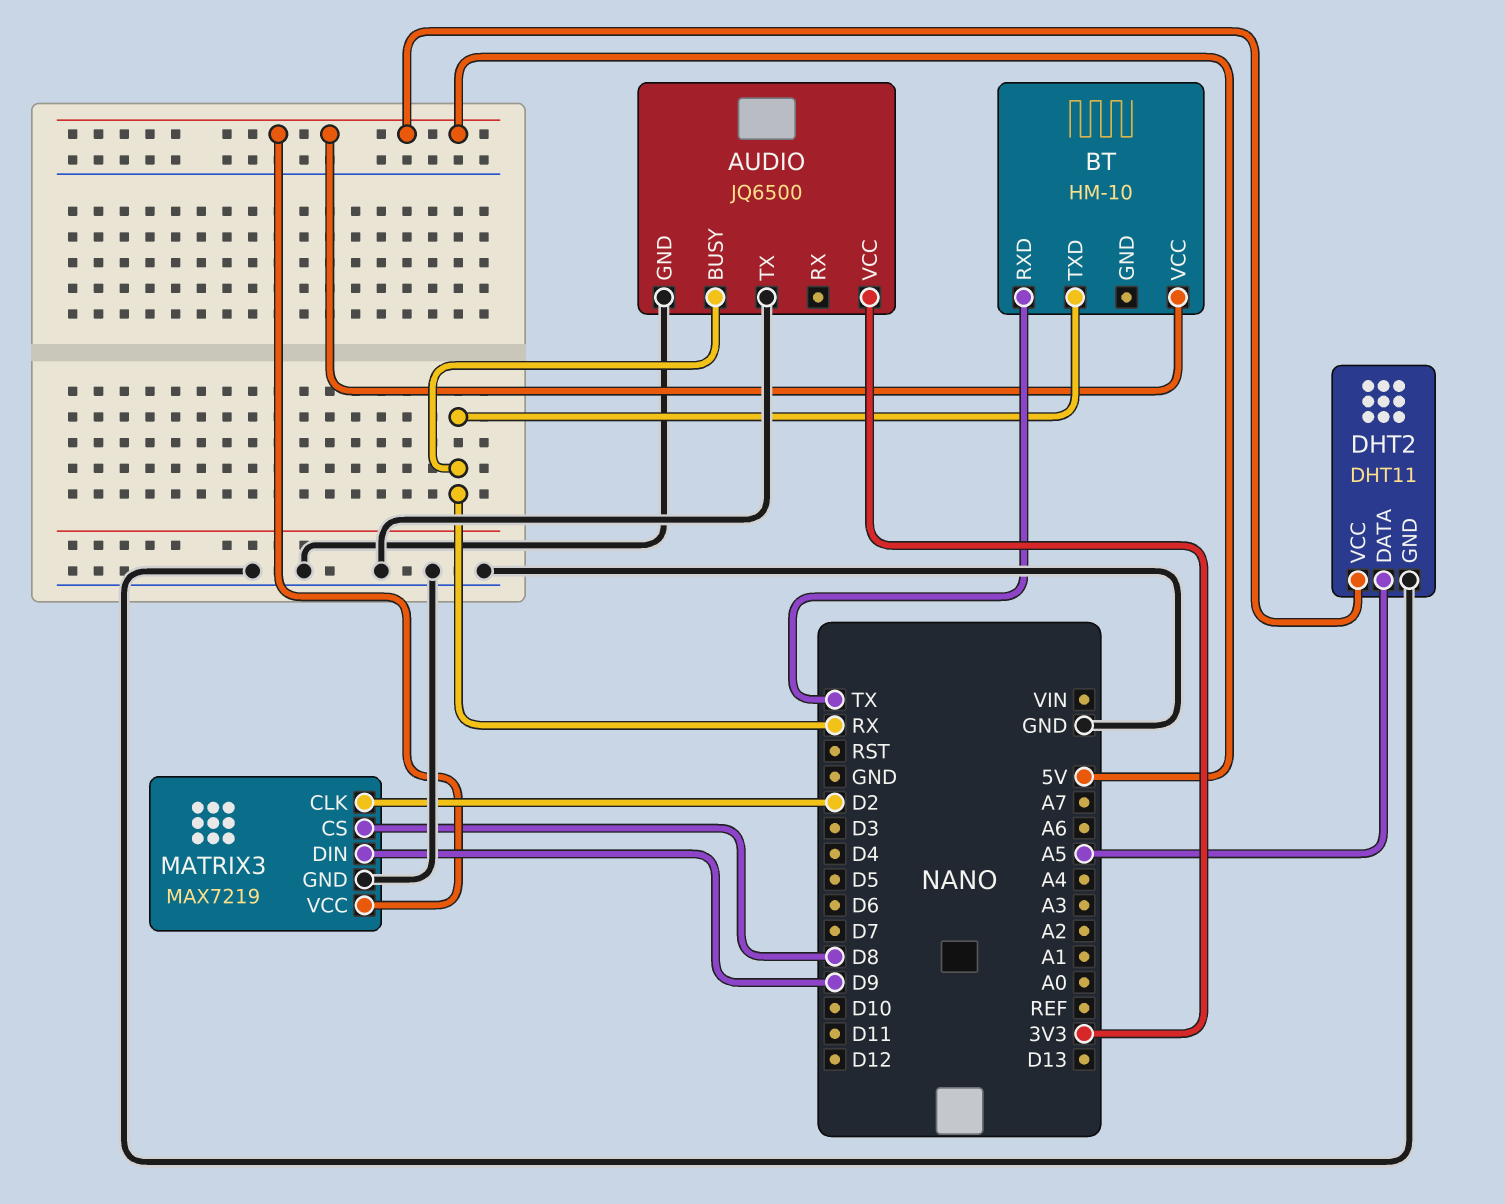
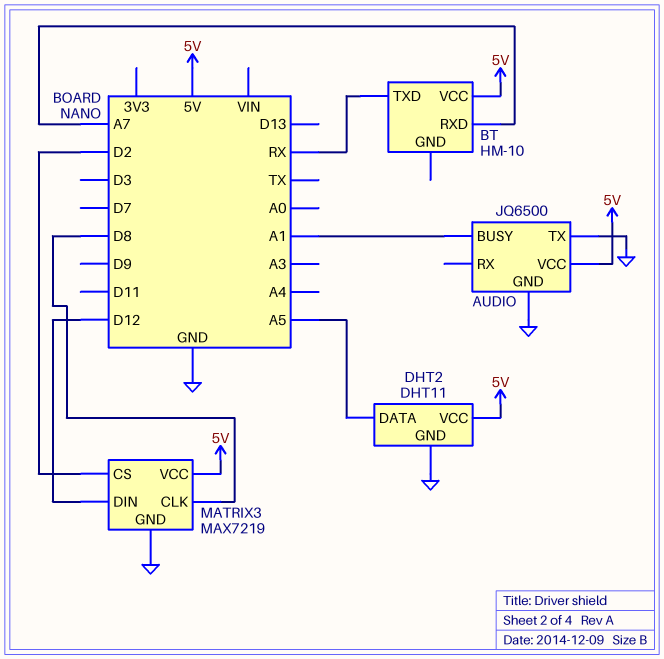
AUDIO pin BUSY: RX -> A1
AUDIO pin VCC: 3V3 -> 5V
BT pin RXD: TX -> A7
MATRIX3 pin CLK: D2 -> D8
MATRIX3 pin CS: D8 -> D2
MATRIX3 pin DIN: D9 -> D12

